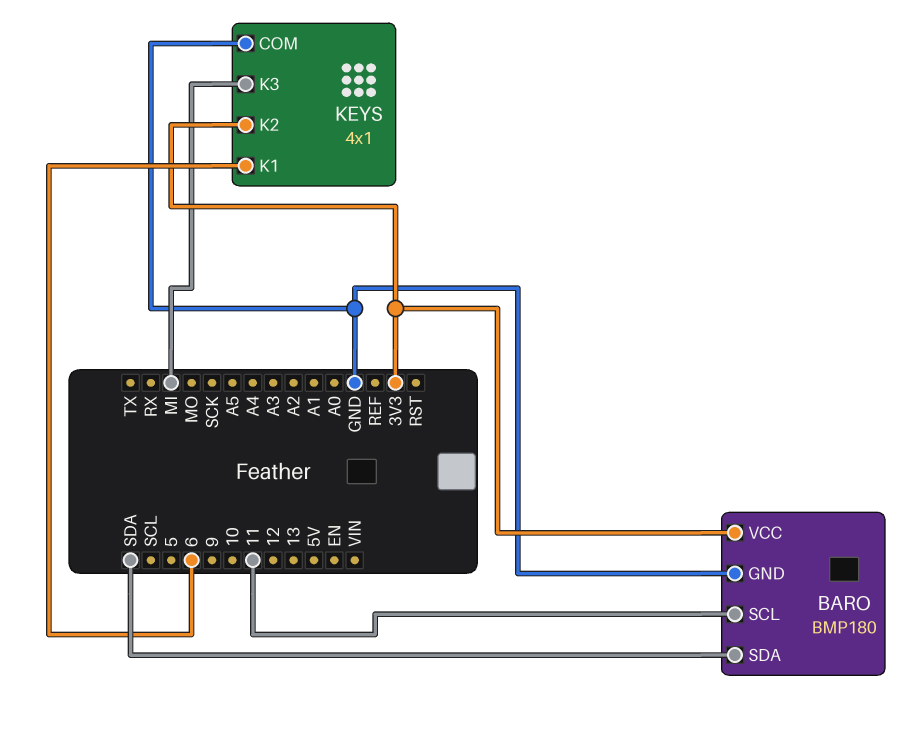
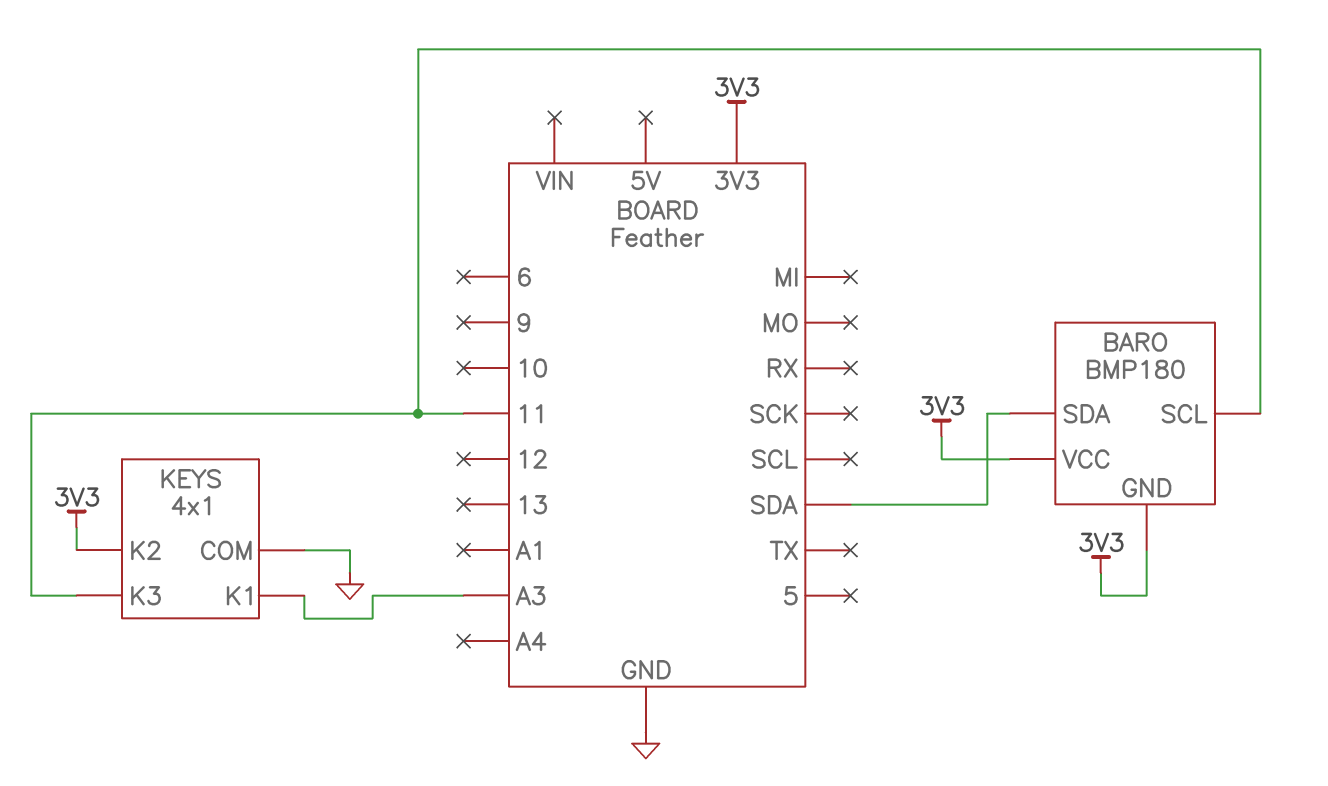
BARO pin GND: GND -> 3V3
KEYS pin K1: 6 -> A3
KEYS pin K3: MI -> 11

